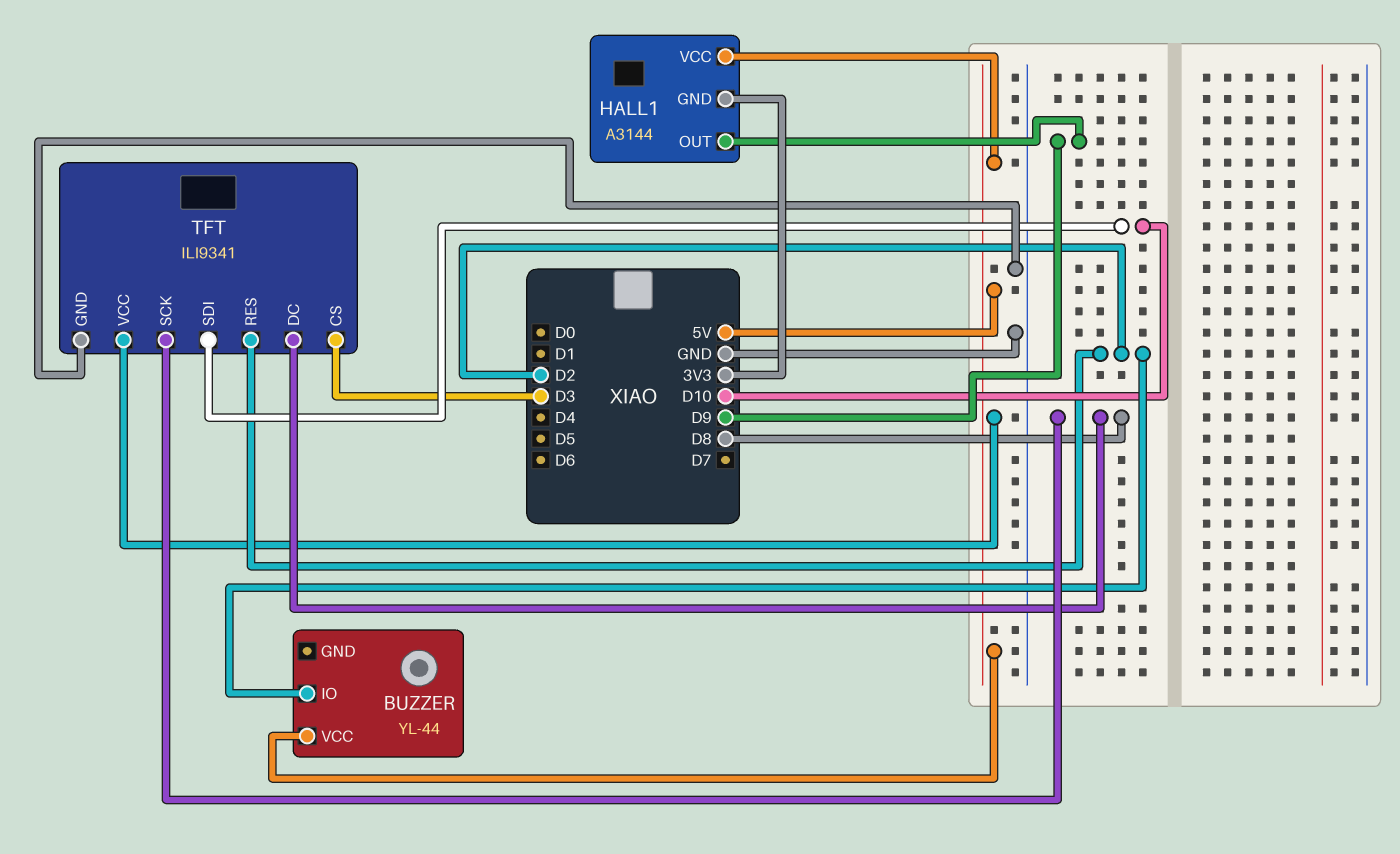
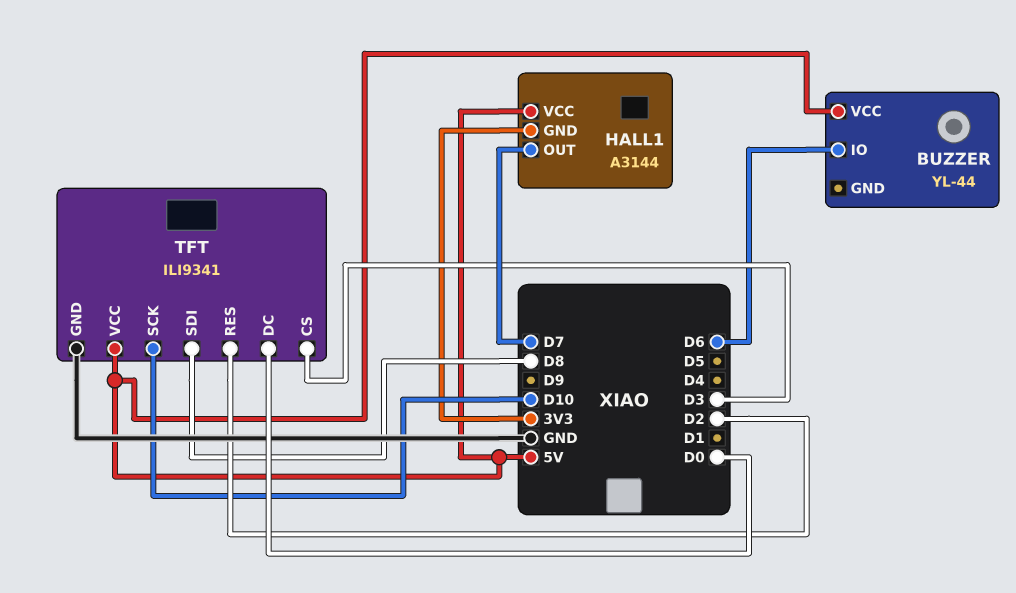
BUZZER pin IO: D2 -> D6
HALL1 pin OUT: D9 -> D7
TFT pin DC: D8 -> D0
TFT pin SCK: D8 -> D10
TFT pin SDI: D10 -> D8

